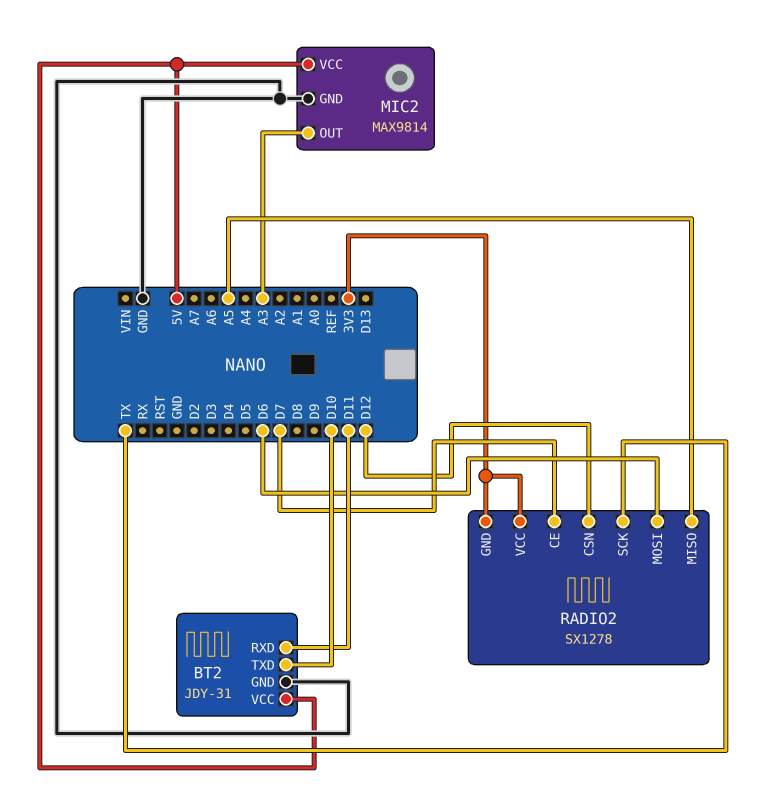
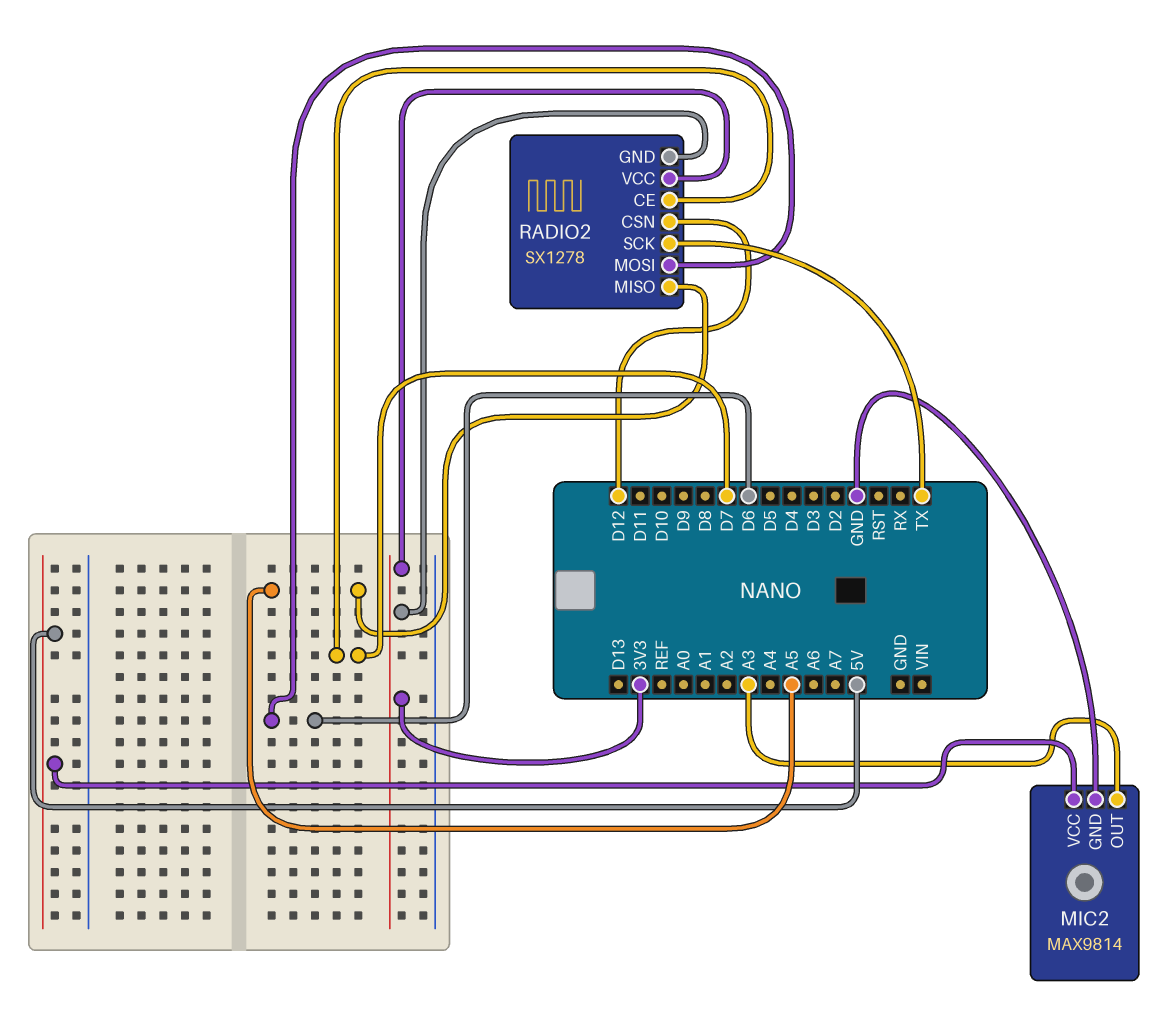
BT2: JDY-31 -> none
BT2 pin GND: GND -> none
BT2 pin RXD: D11 -> none
BT2 pin TXD: D10 -> none
BT2 pin VCC: 5V -> none

